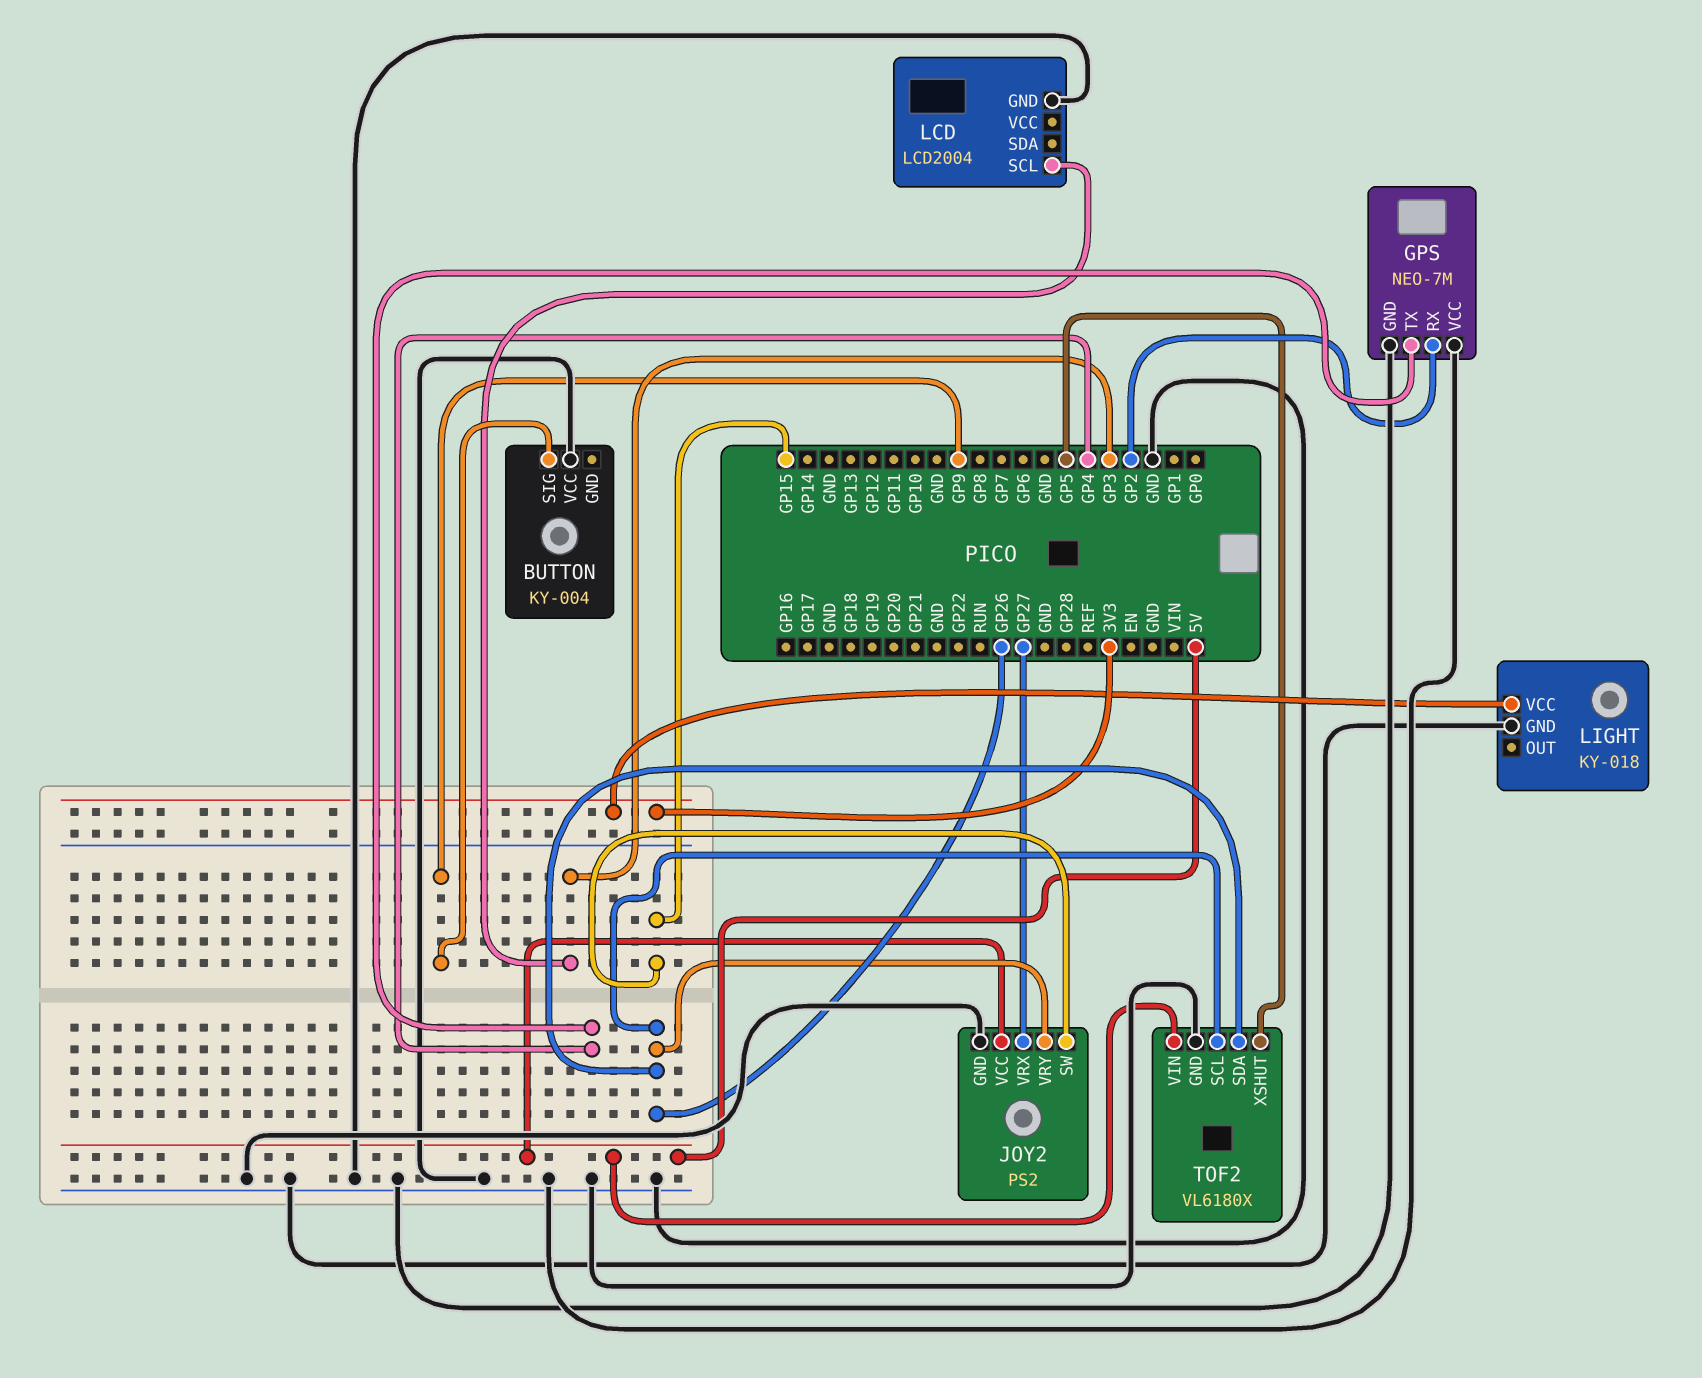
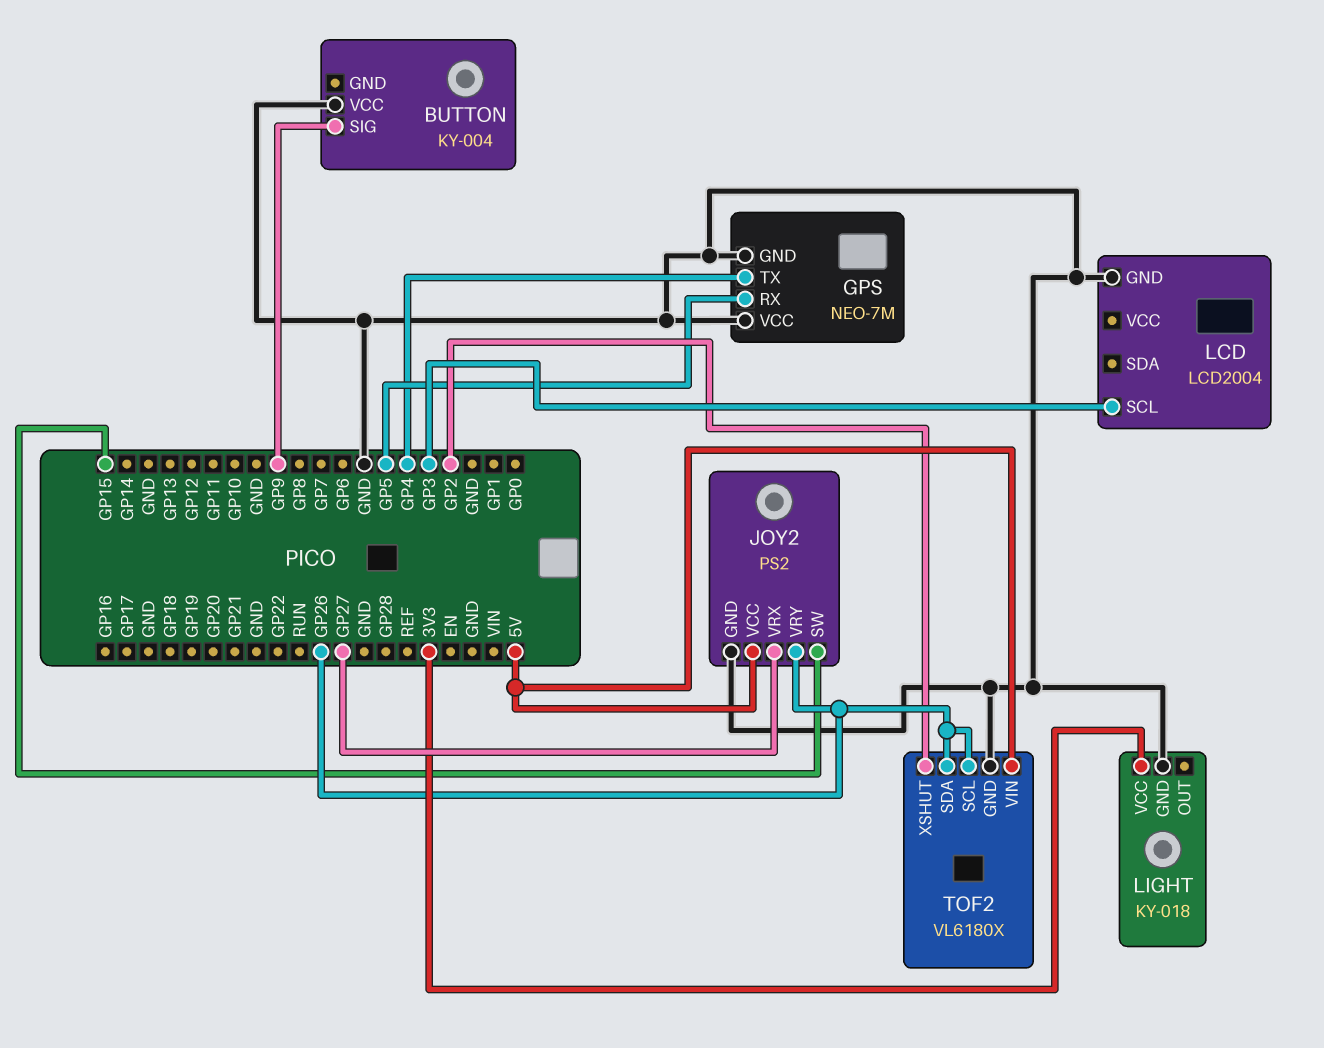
GPS pin RX: GP2 -> GP5
TOF2 pin XSHUT: GP5 -> GP2

